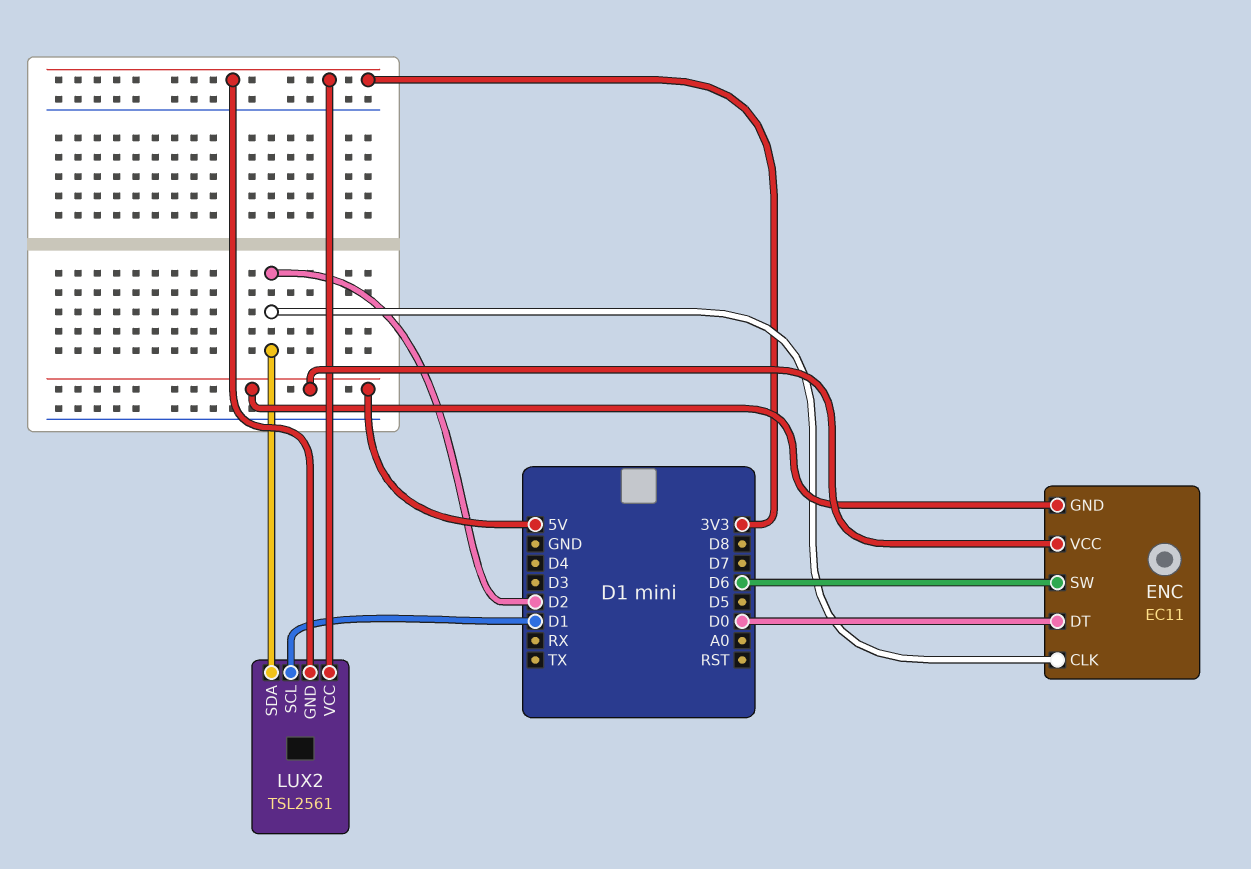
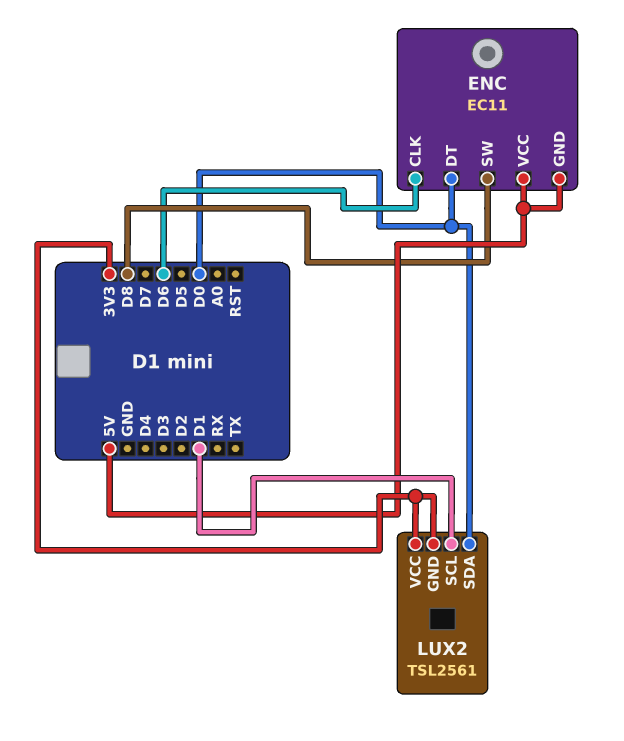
ENC pin CLK: D2 -> D6
ENC pin SW: D6 -> D8
LUX2 pin SDA: D2 -> D0

